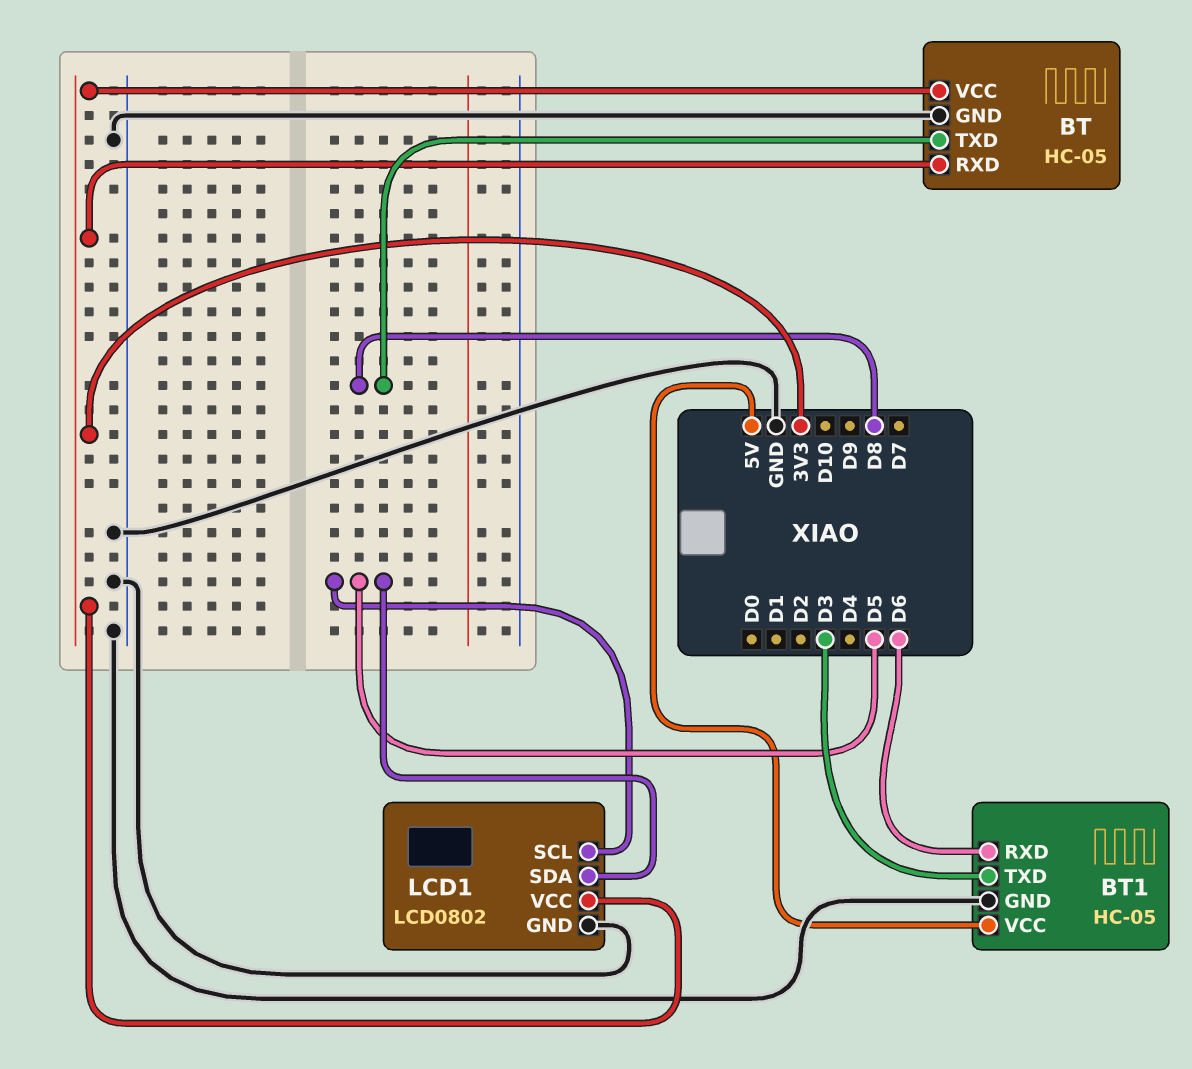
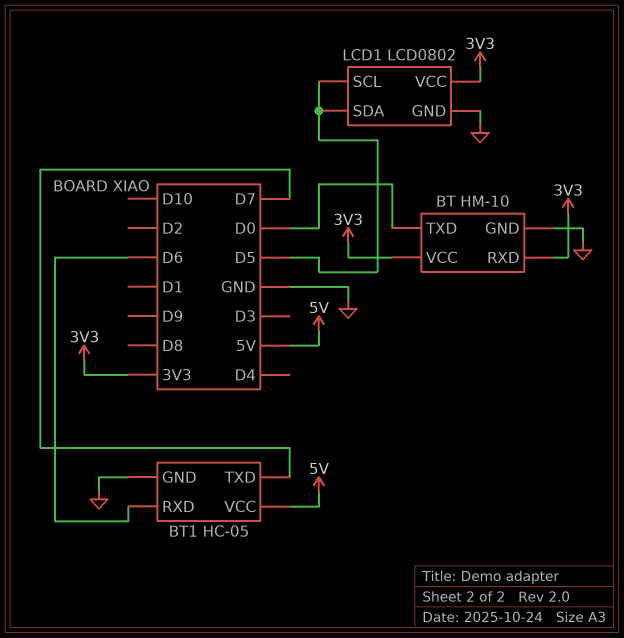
BT: HC-05 -> HM-10
BT pin TXD: D8 -> D0
BT1 pin TXD: D3 -> D7

